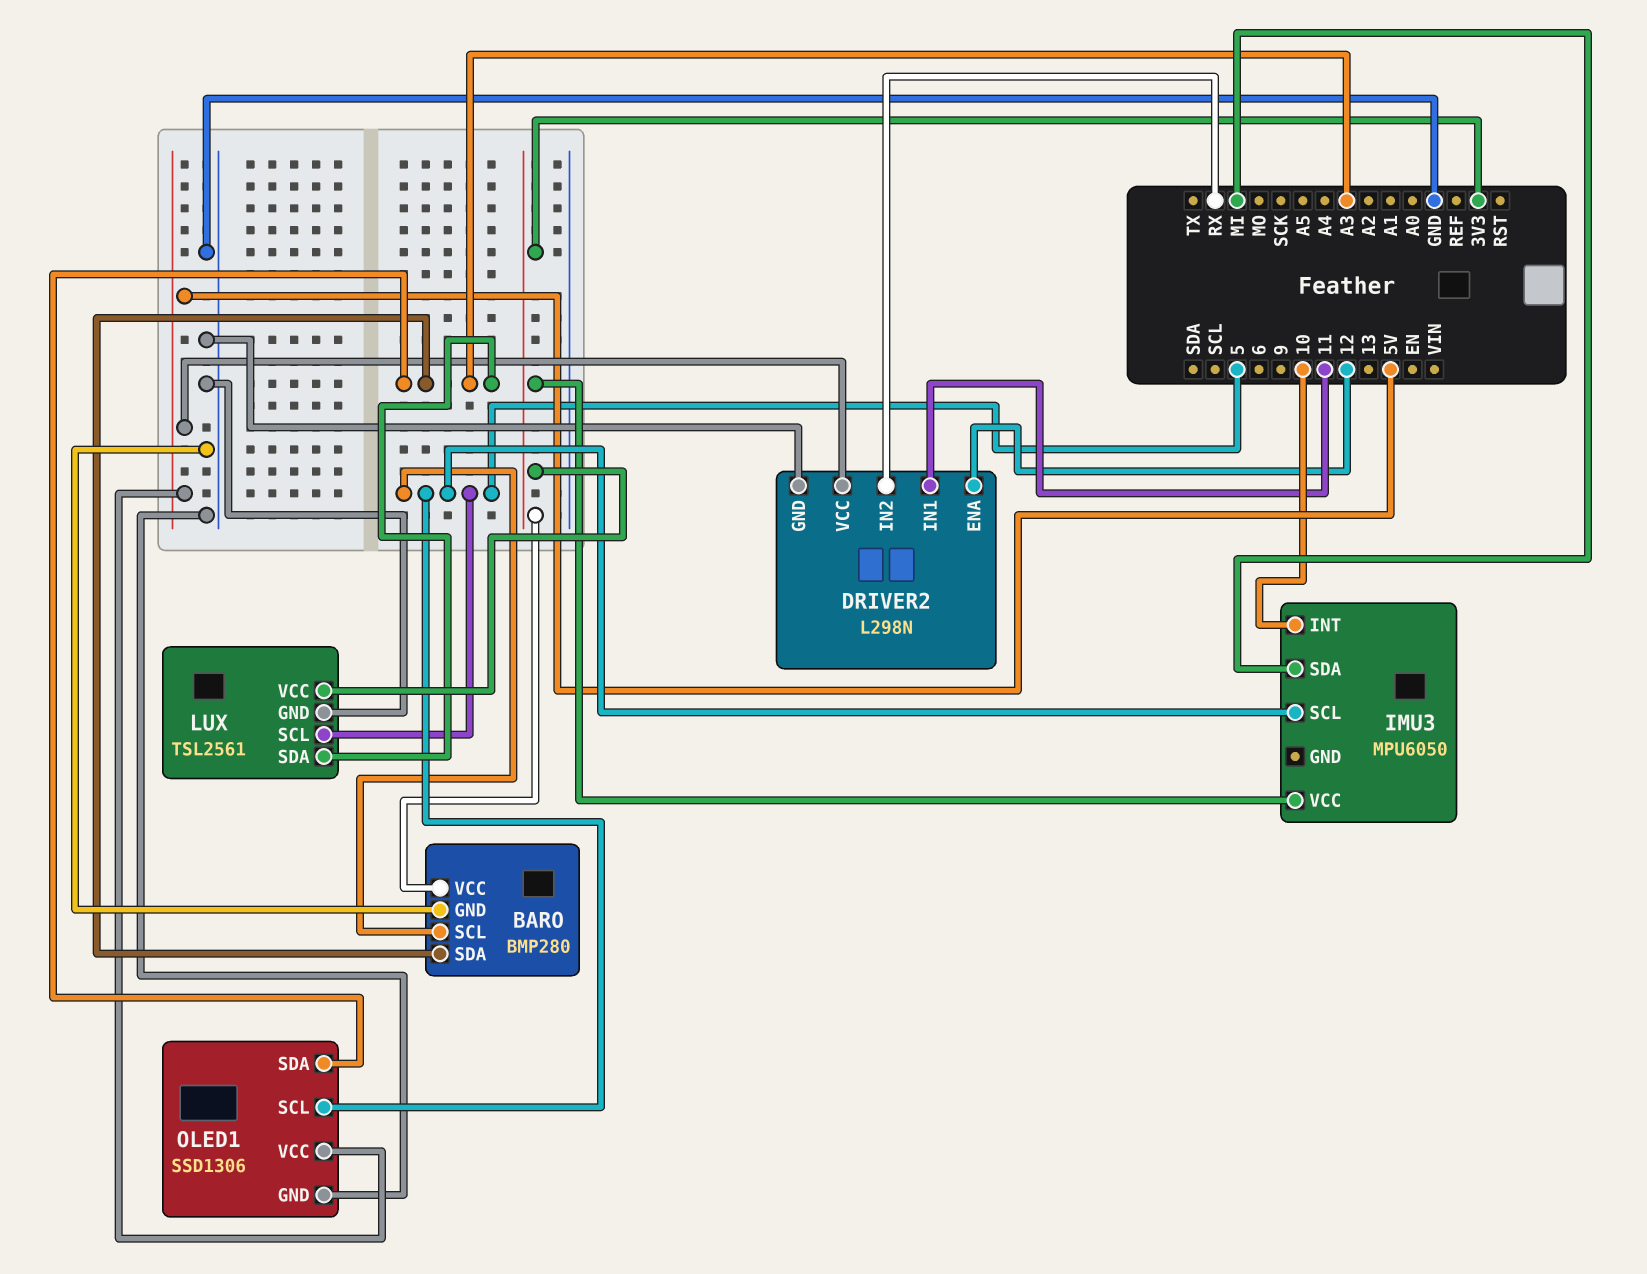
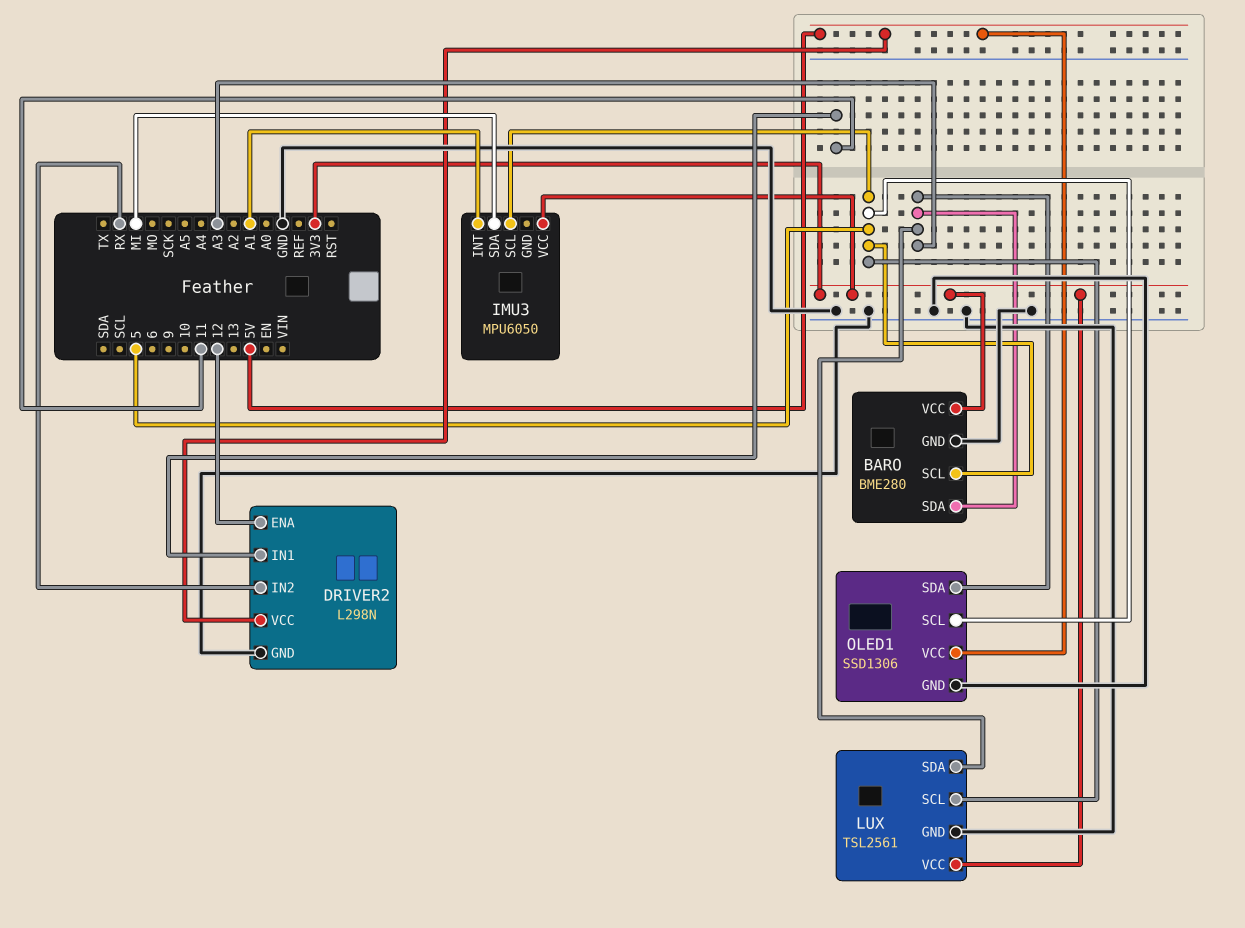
BARO: BMP280 -> BME280
IMU3 pin INT: 10 -> A1

